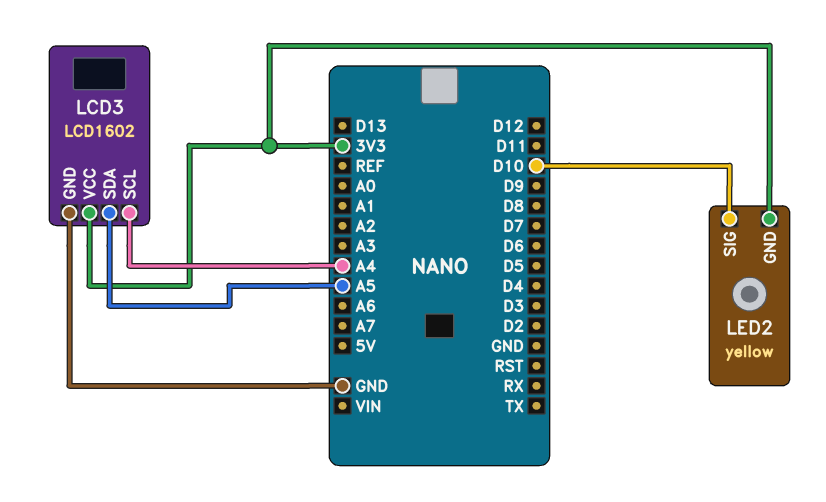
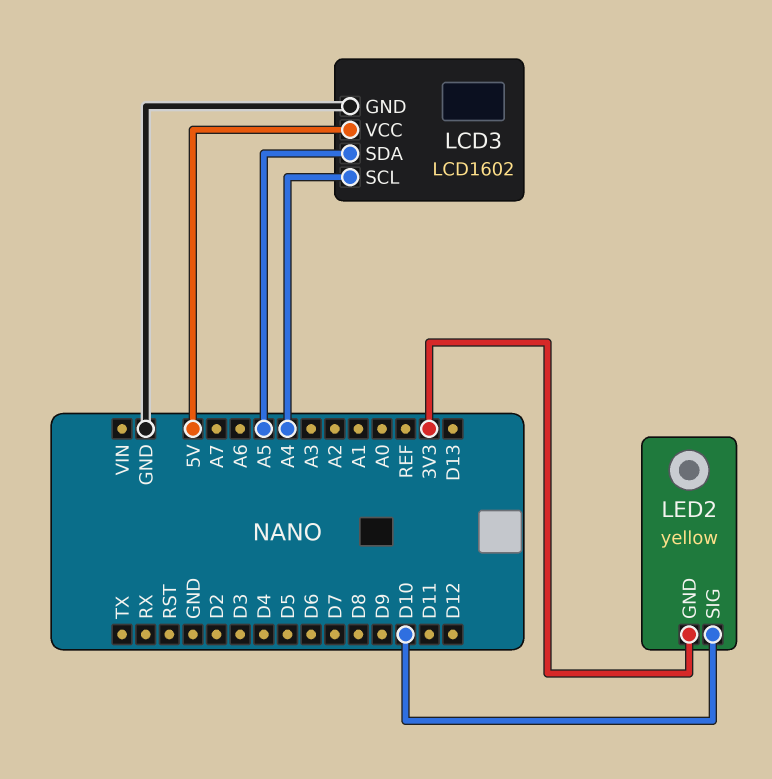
LCD3 pin VCC: 3V3 -> 5V

